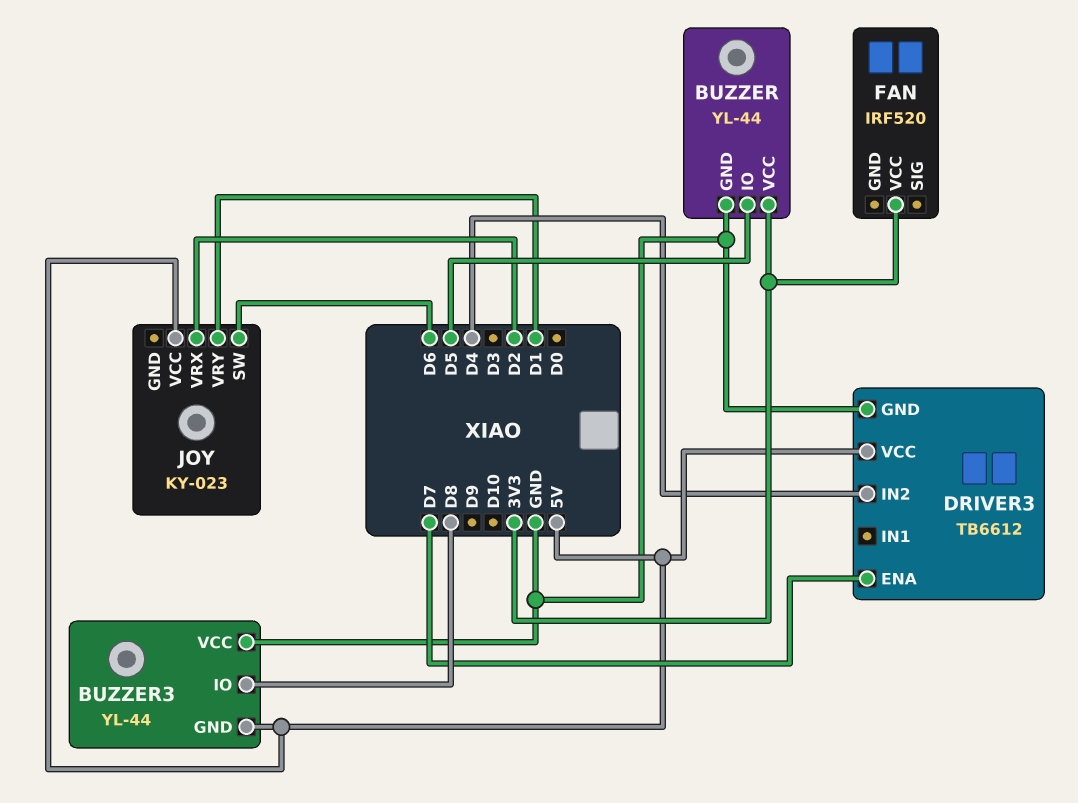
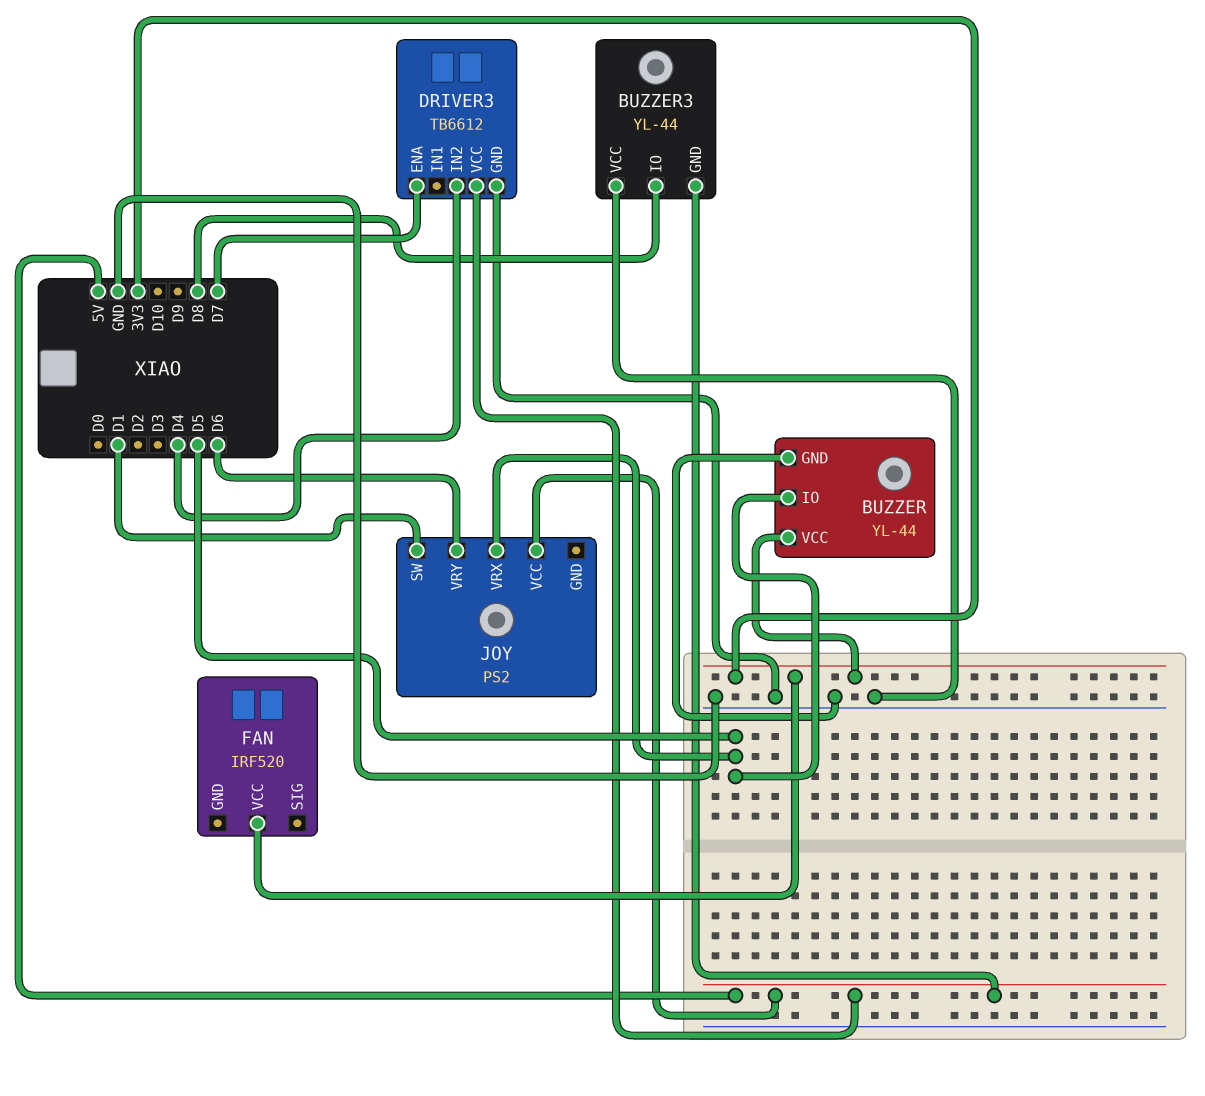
JOY: KY-023 -> PS2
JOY pin SW: D6 -> D1
JOY pin VRX: D2 -> D5
JOY pin VRY: D1 -> D6

